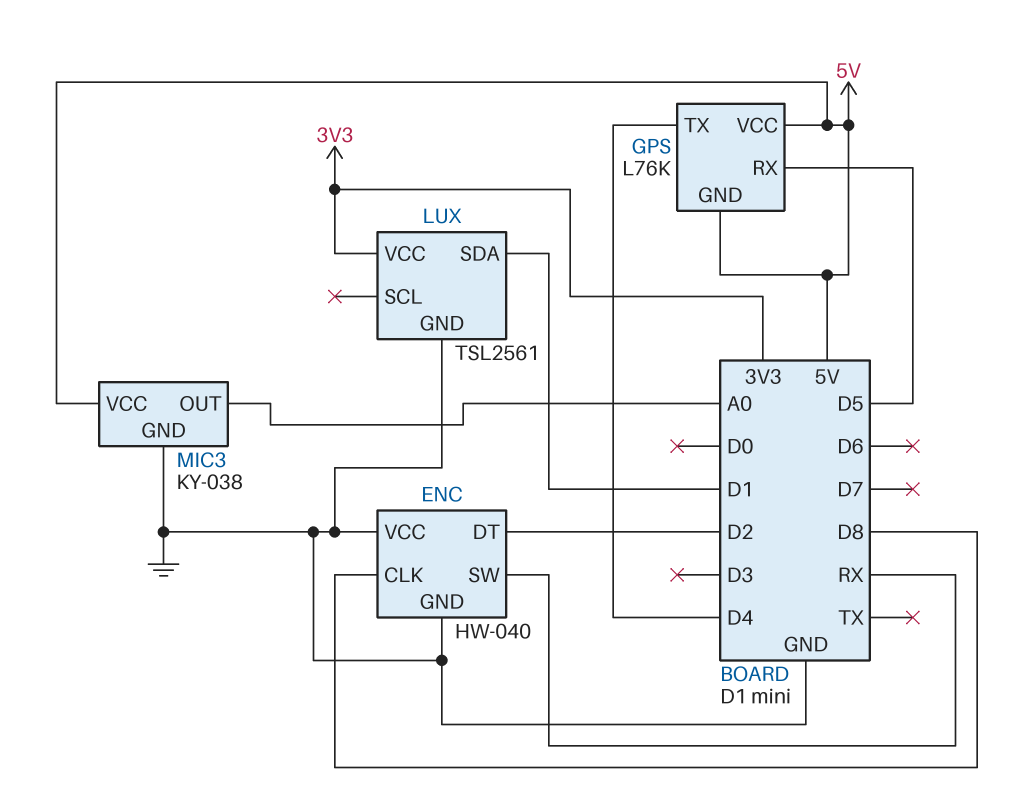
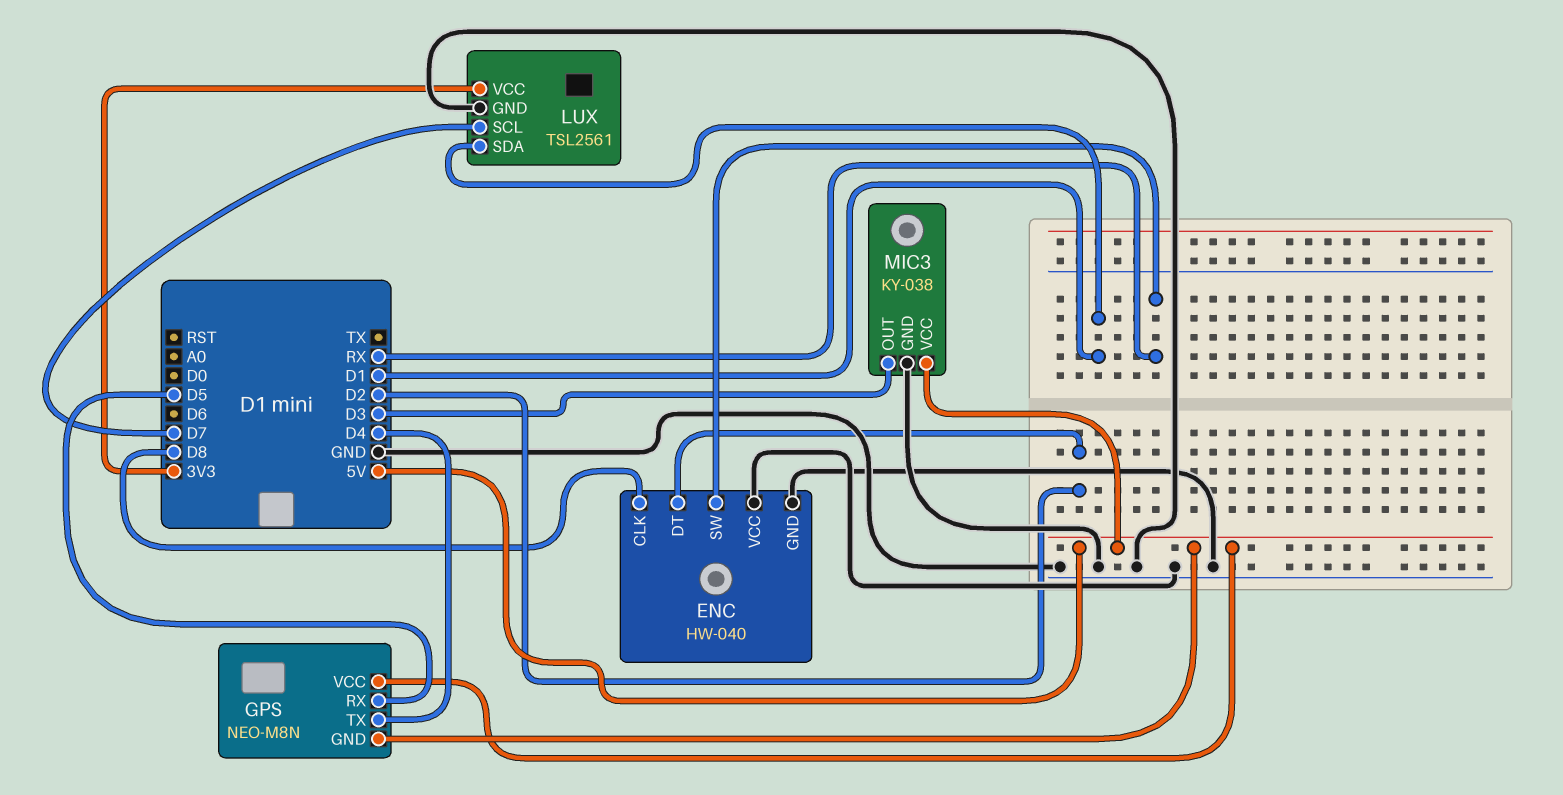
GPS: L76K -> NEO-M8N
LUX pin SCL: none -> D7
MIC3 pin OUT: A0 -> D3

